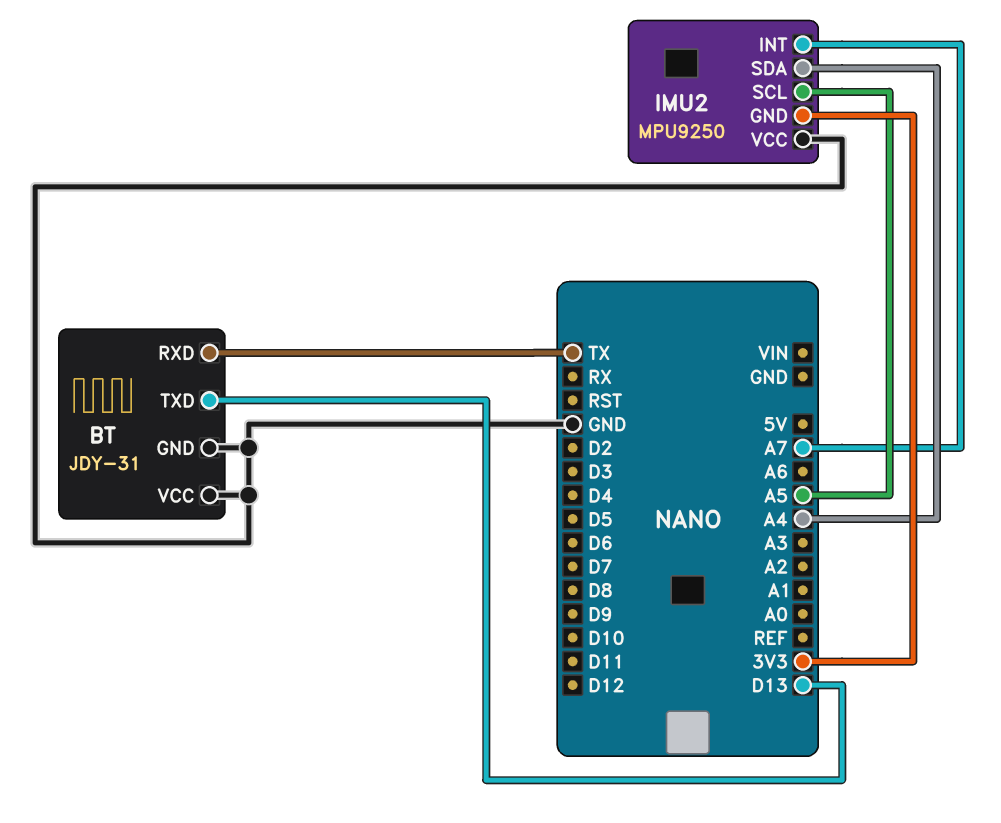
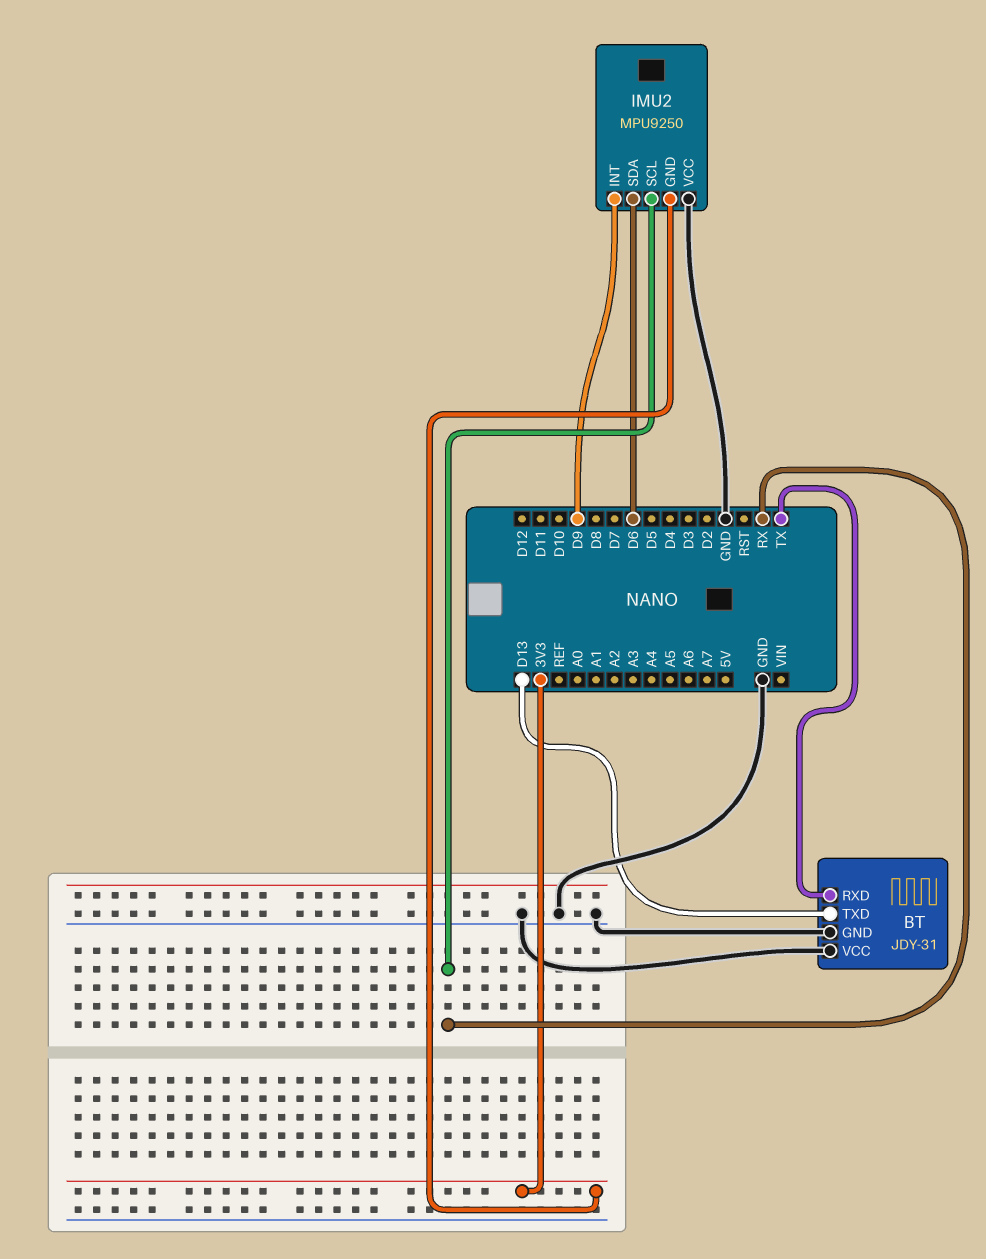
IMU2 pin INT: A7 -> D9
IMU2 pin SCL: A5 -> RX
IMU2 pin SDA: A4 -> D6

